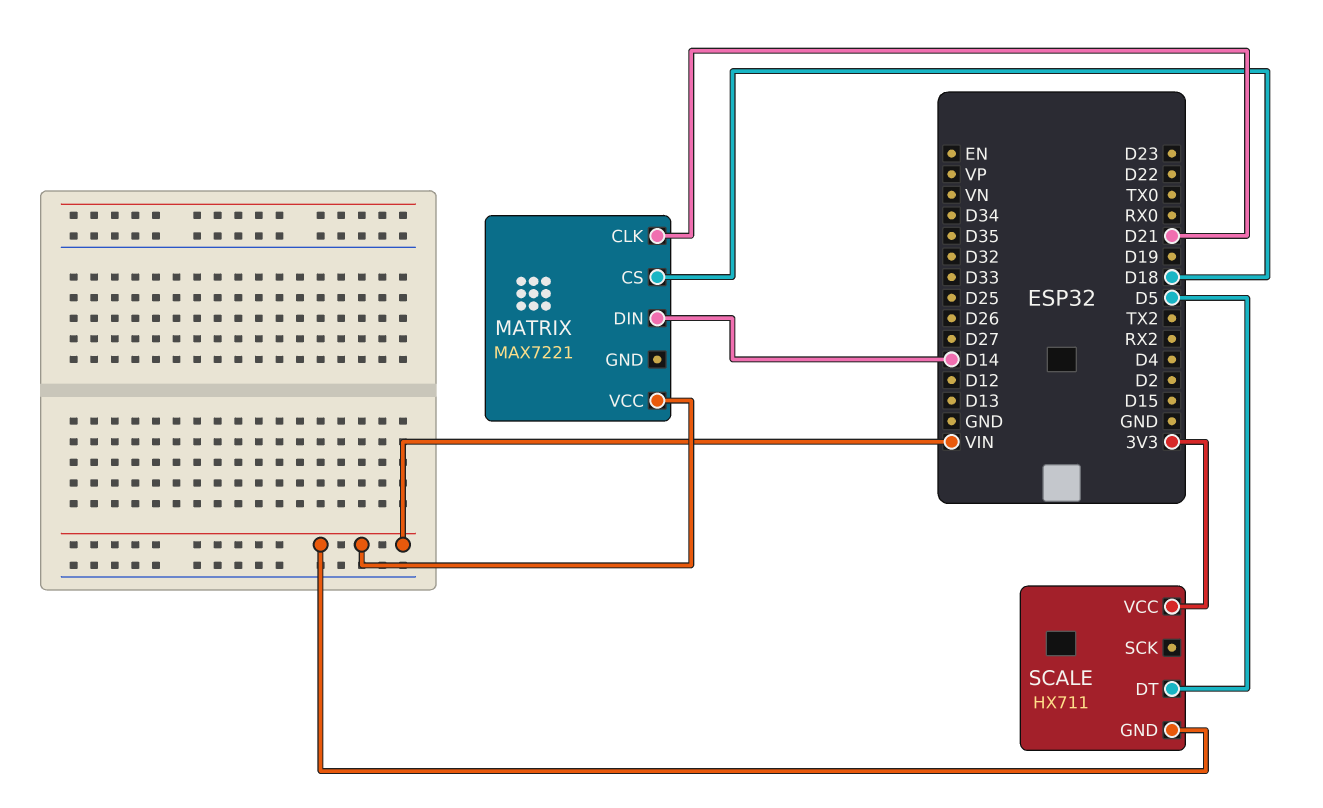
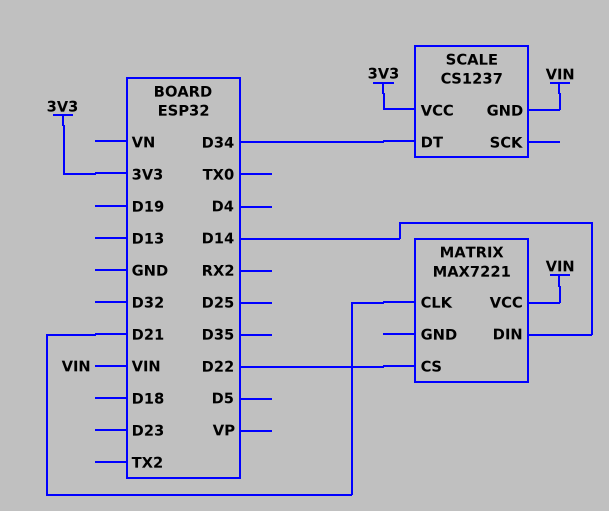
MATRIX pin CS: D18 -> D22
SCALE: HX711 -> CS1237
SCALE pin DT: D5 -> D34

